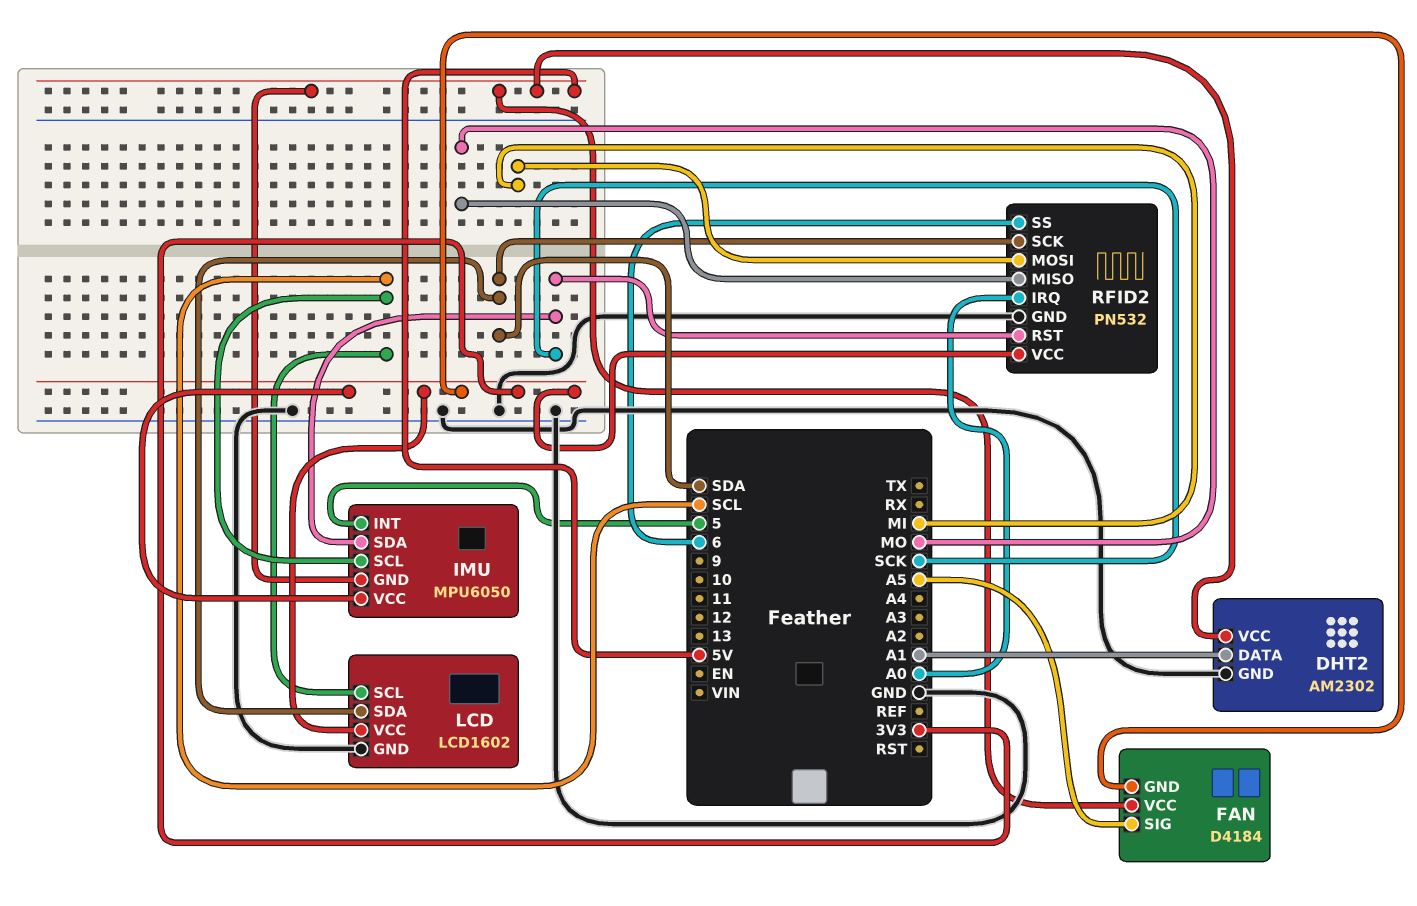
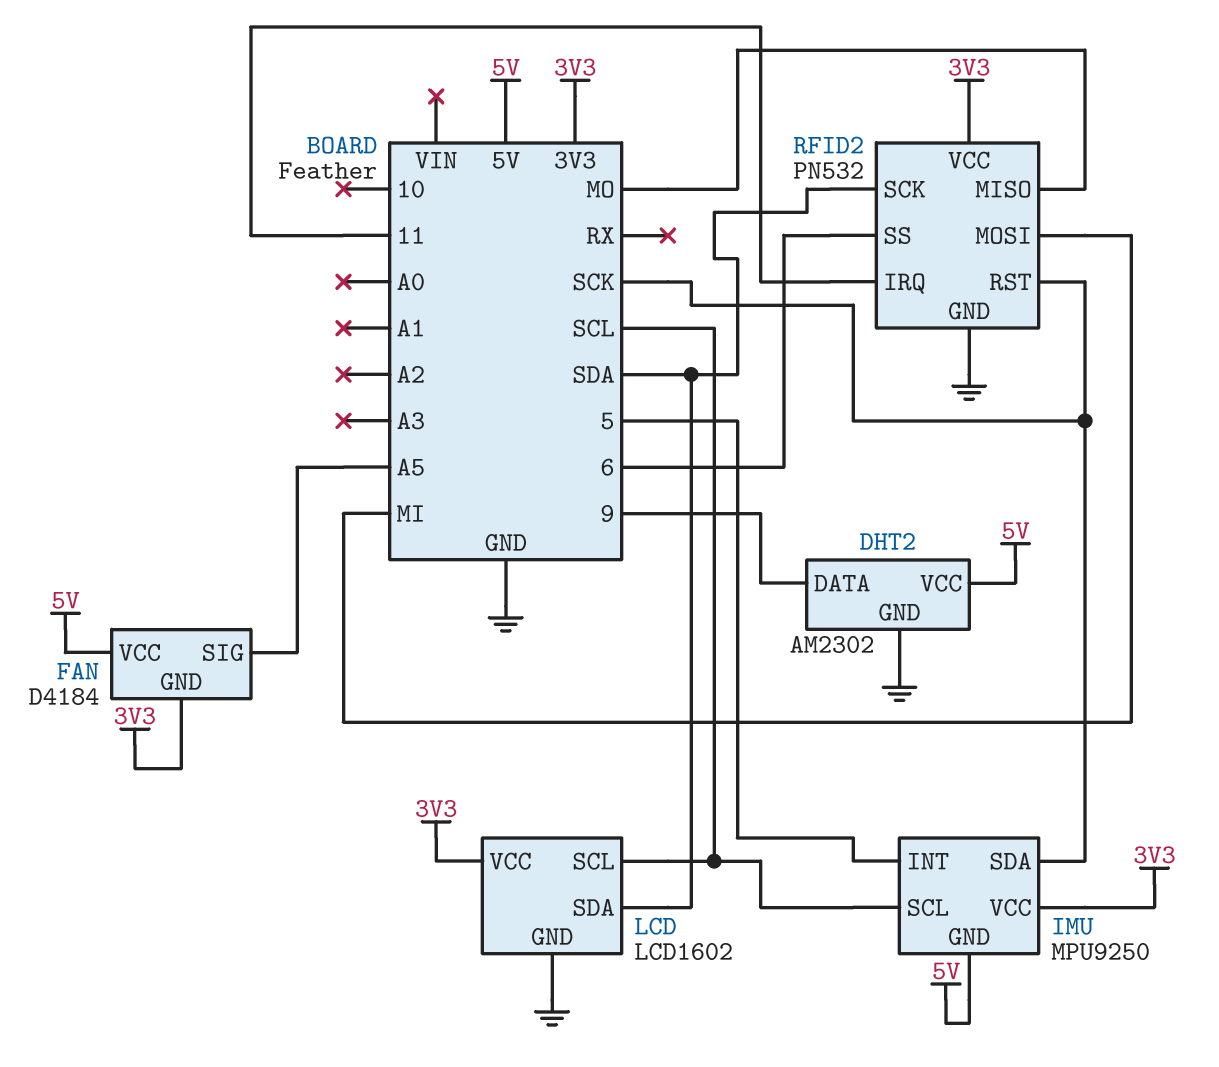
DHT2 pin DATA: A1 -> 9
IMU: MPU6050 -> MPU9250
RFID2 pin IRQ: A0 -> 11

